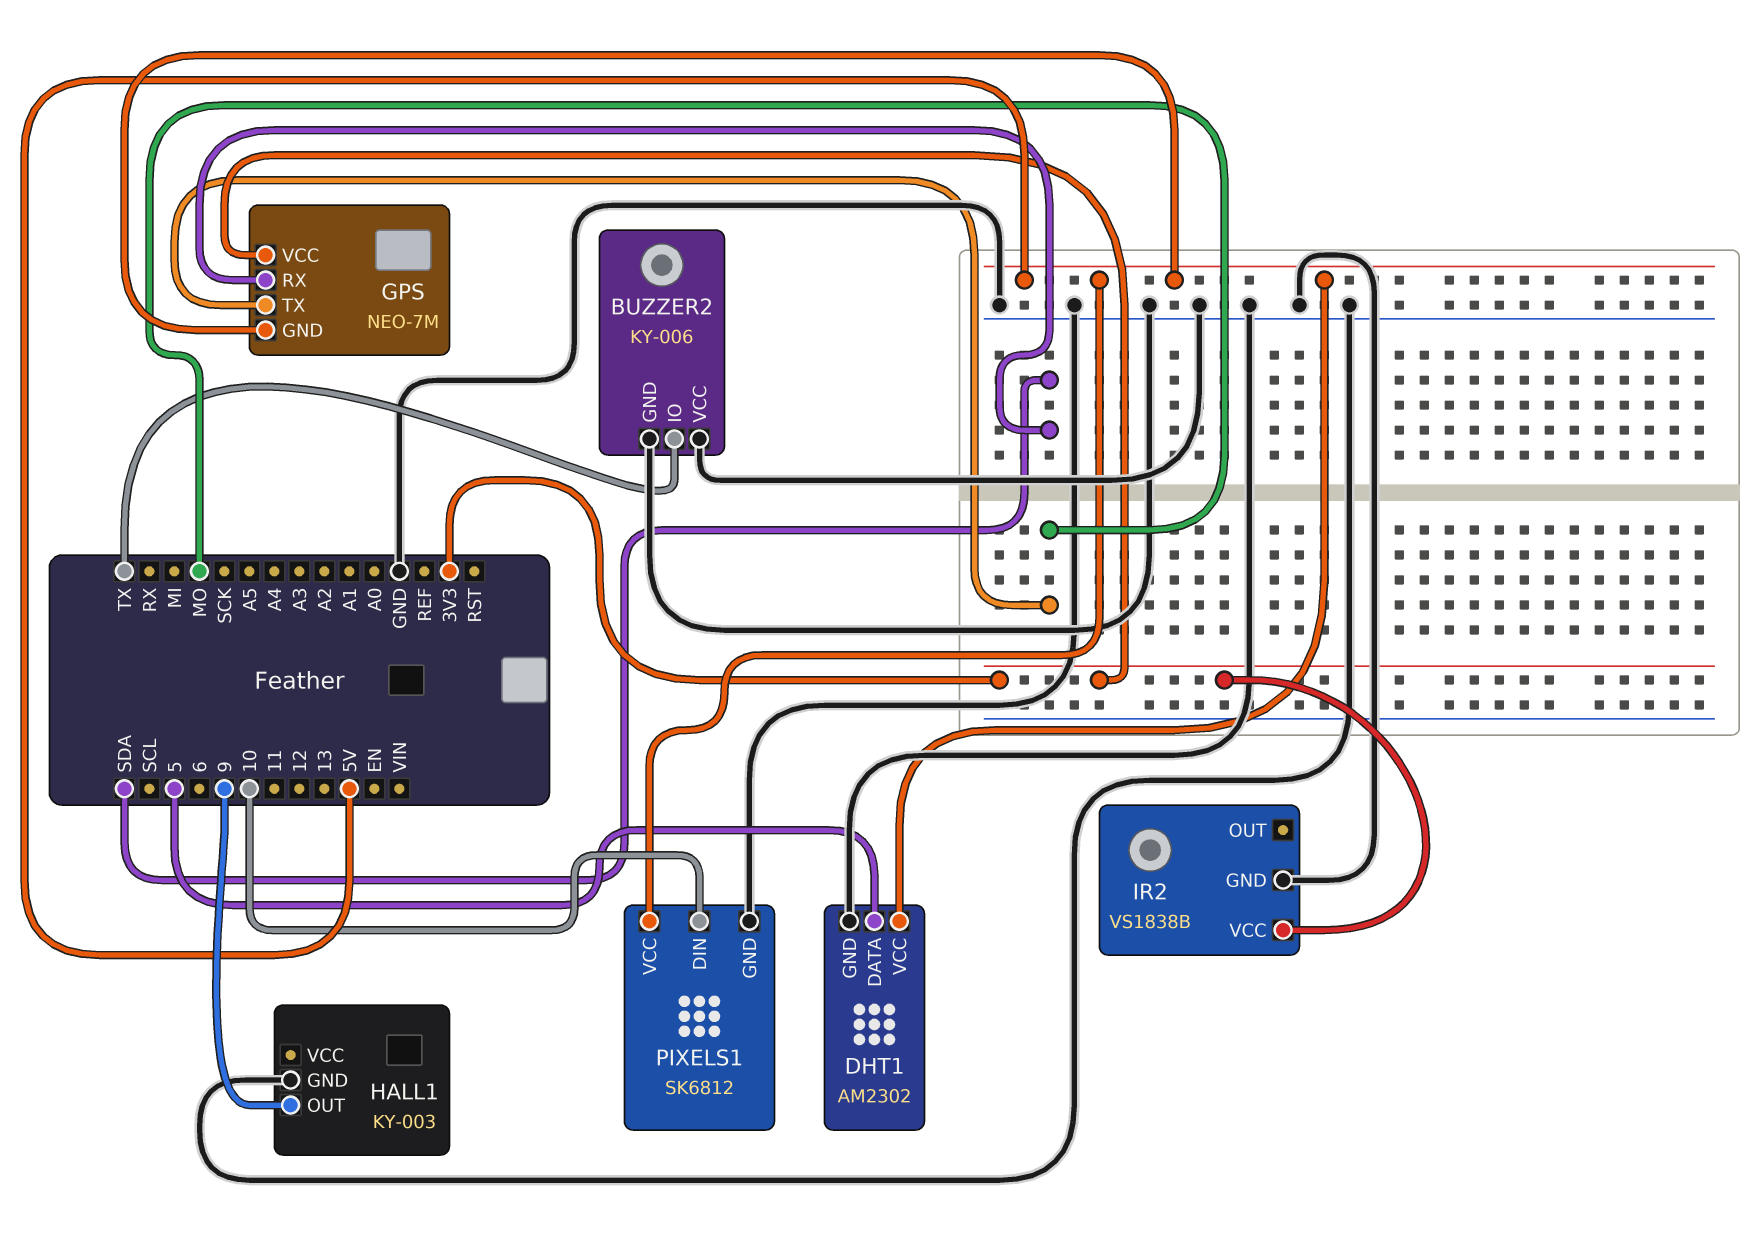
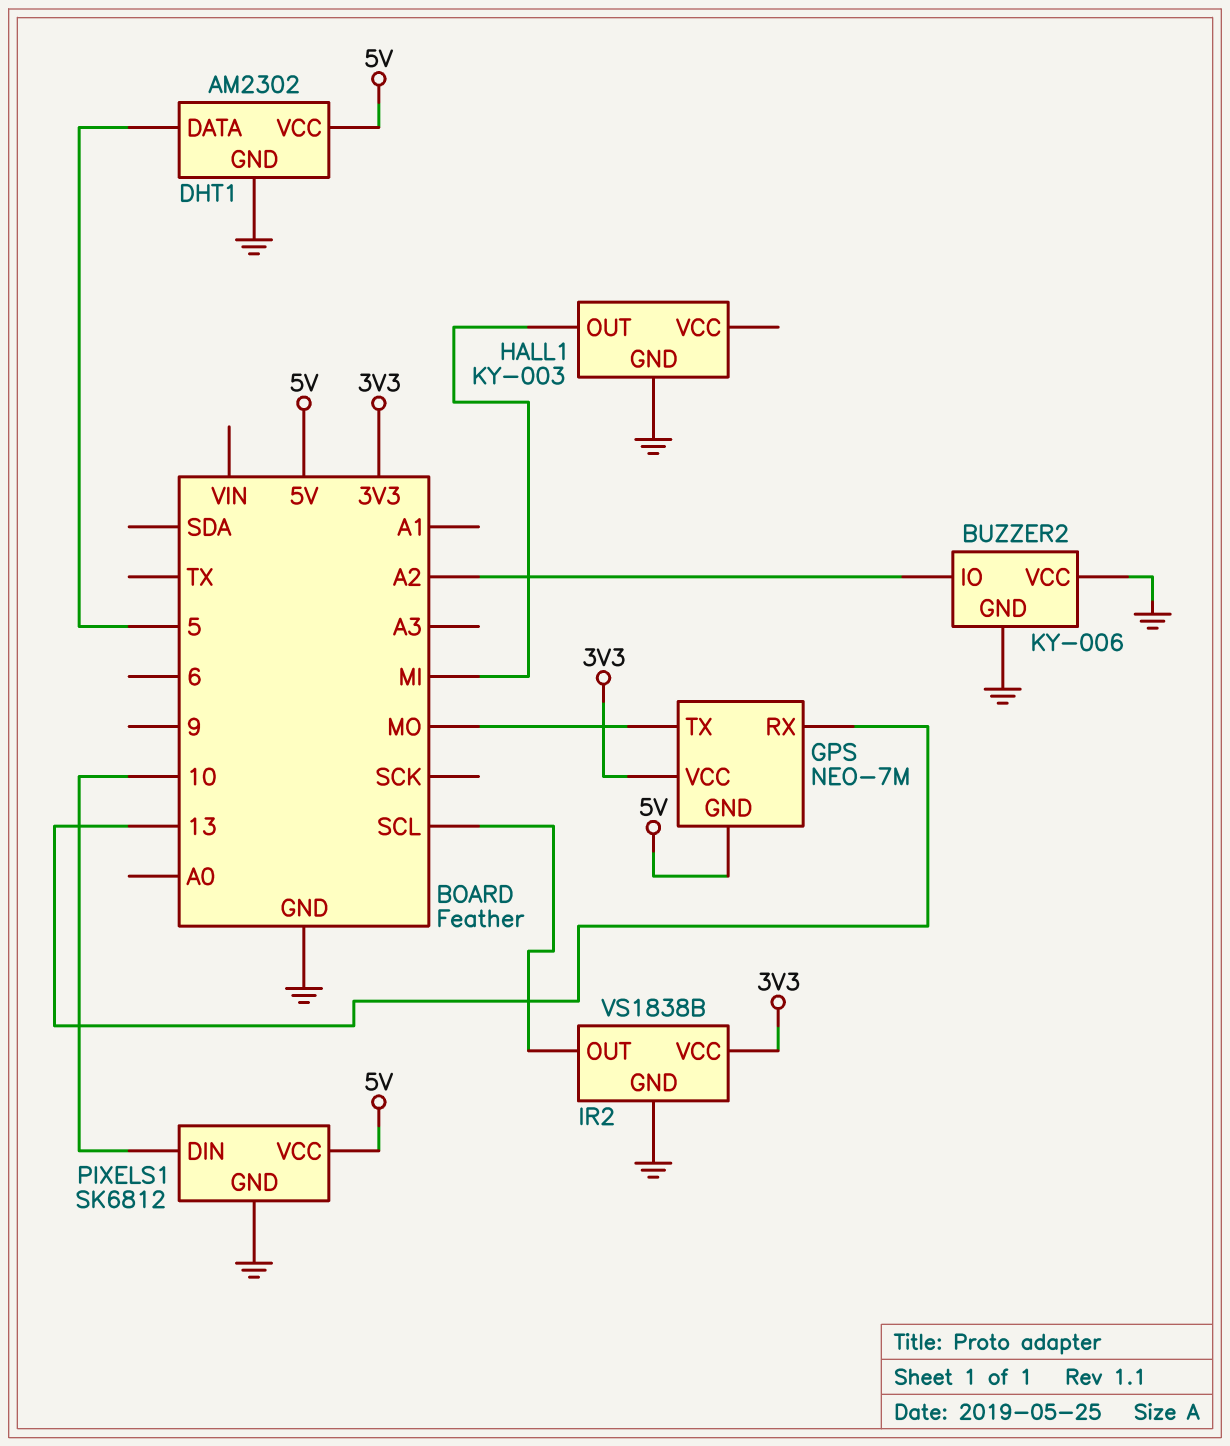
BUZZER2 pin IO: TX -> A2
GPS pin RX: SDA -> 13
HALL1 pin OUT: 9 -> MI
IR2 pin OUT: none -> SCL

